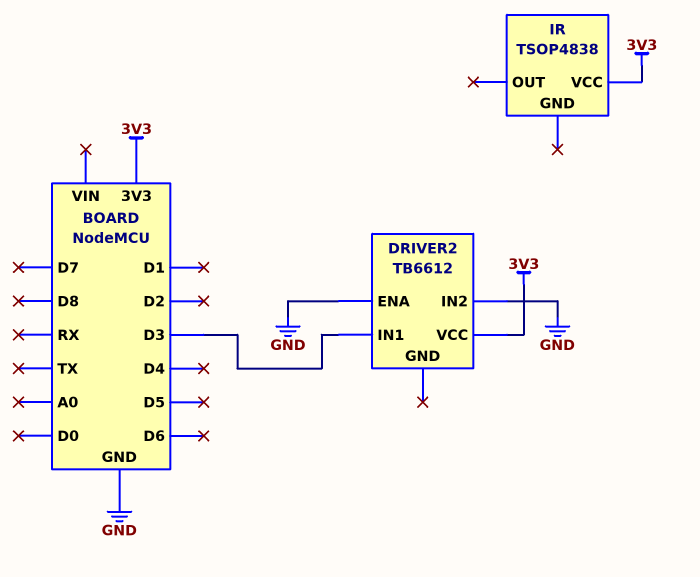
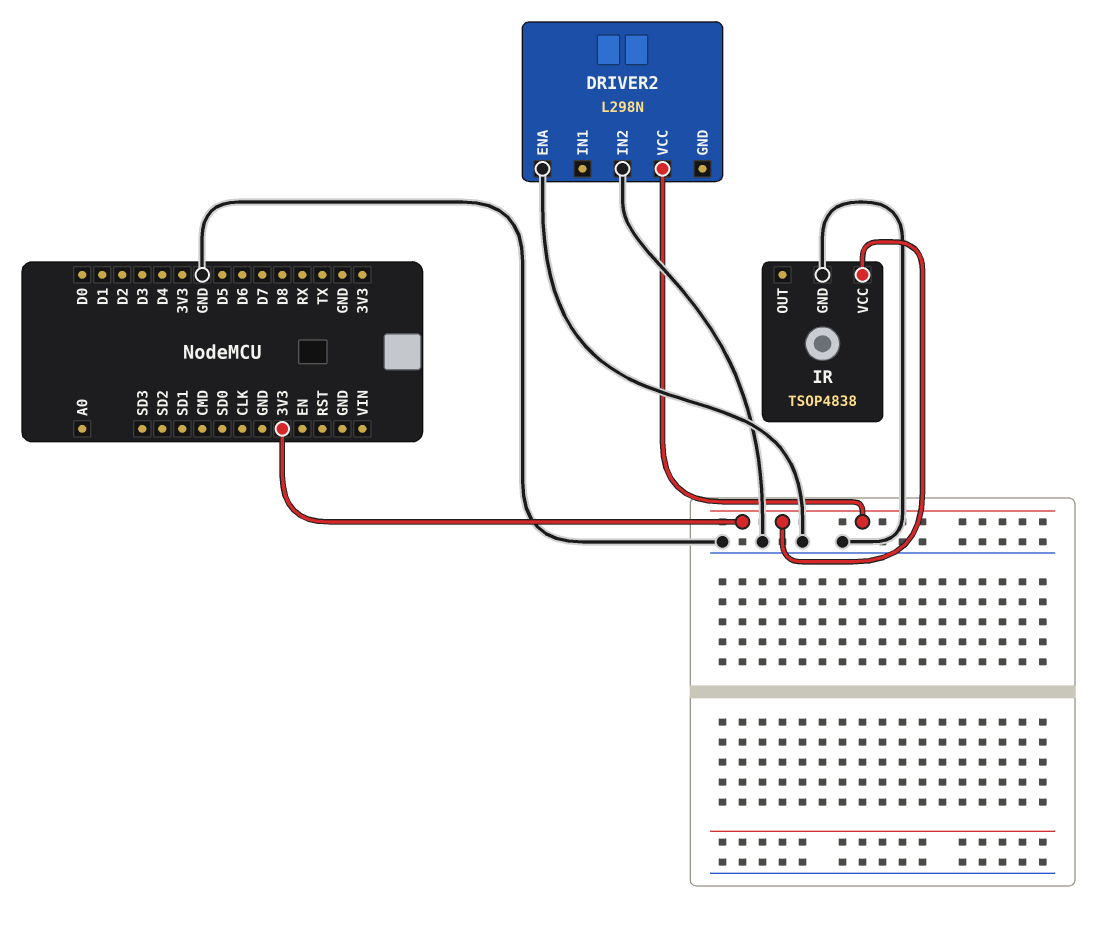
DRIVER2: TB6612 -> L298N
DRIVER2 pin IN1: D3 -> none
IR pin GND: none -> GND

